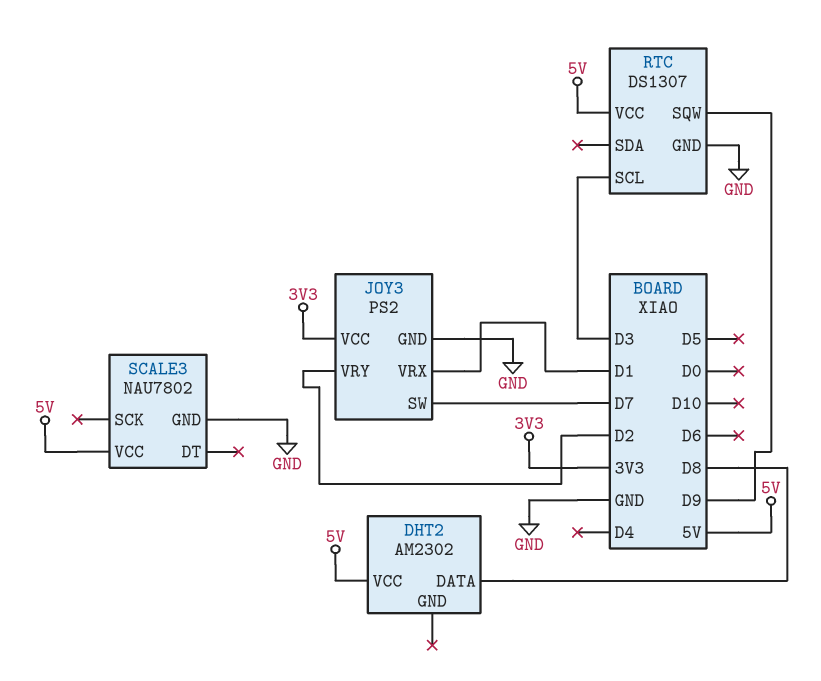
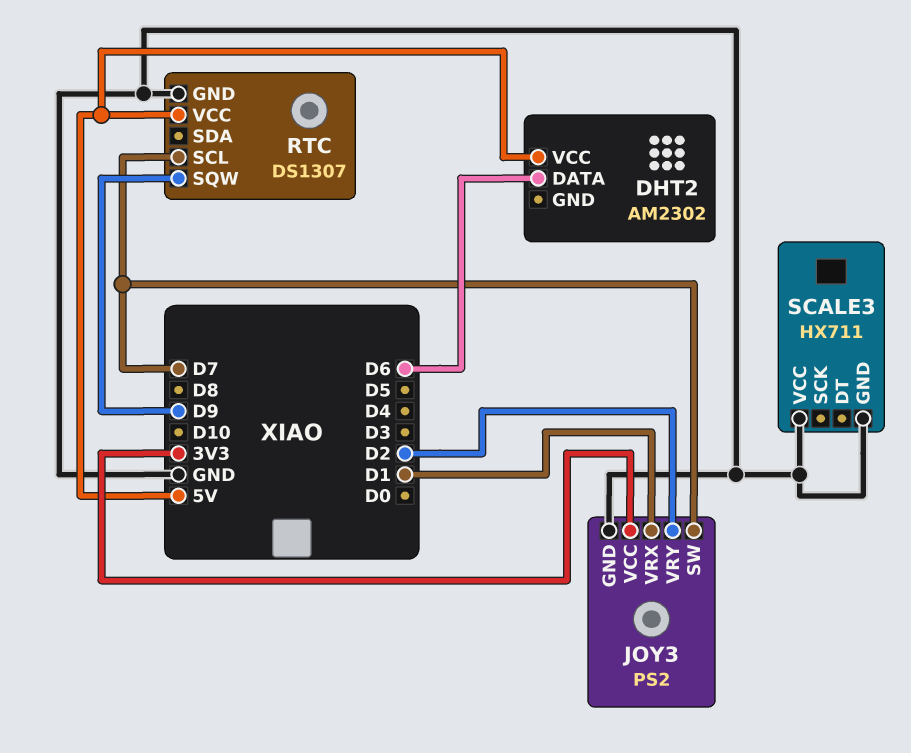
DHT2 pin DATA: D8 -> D6
RTC pin SCL: D3 -> D7
SCALE3: NAU7802 -> HX711
SCALE3 pin VCC: 5V -> GND

